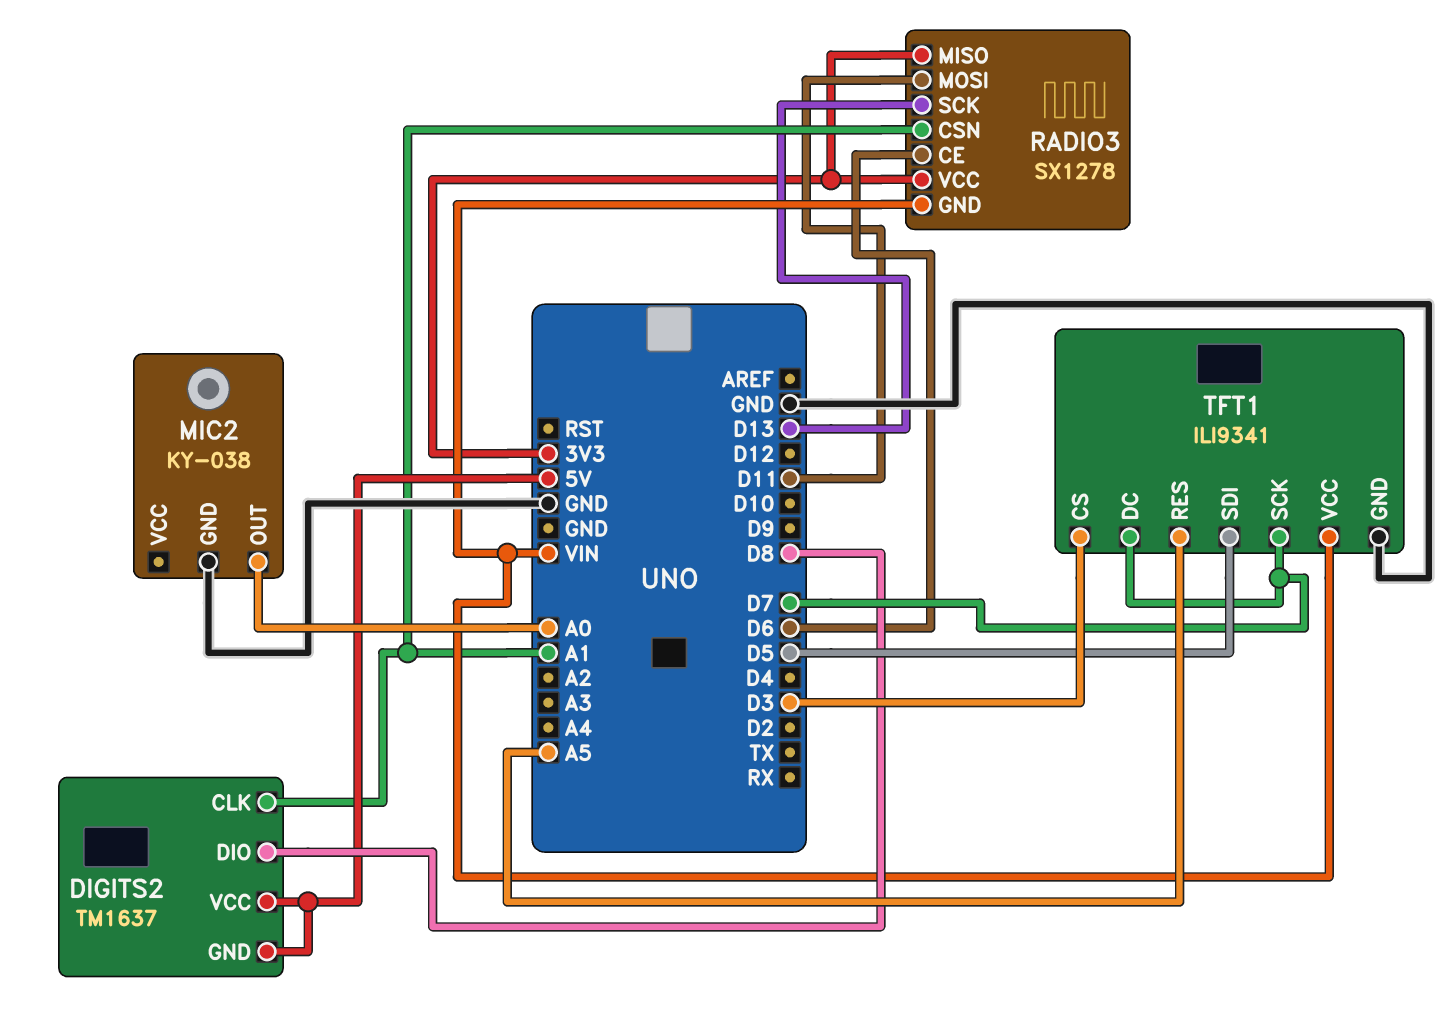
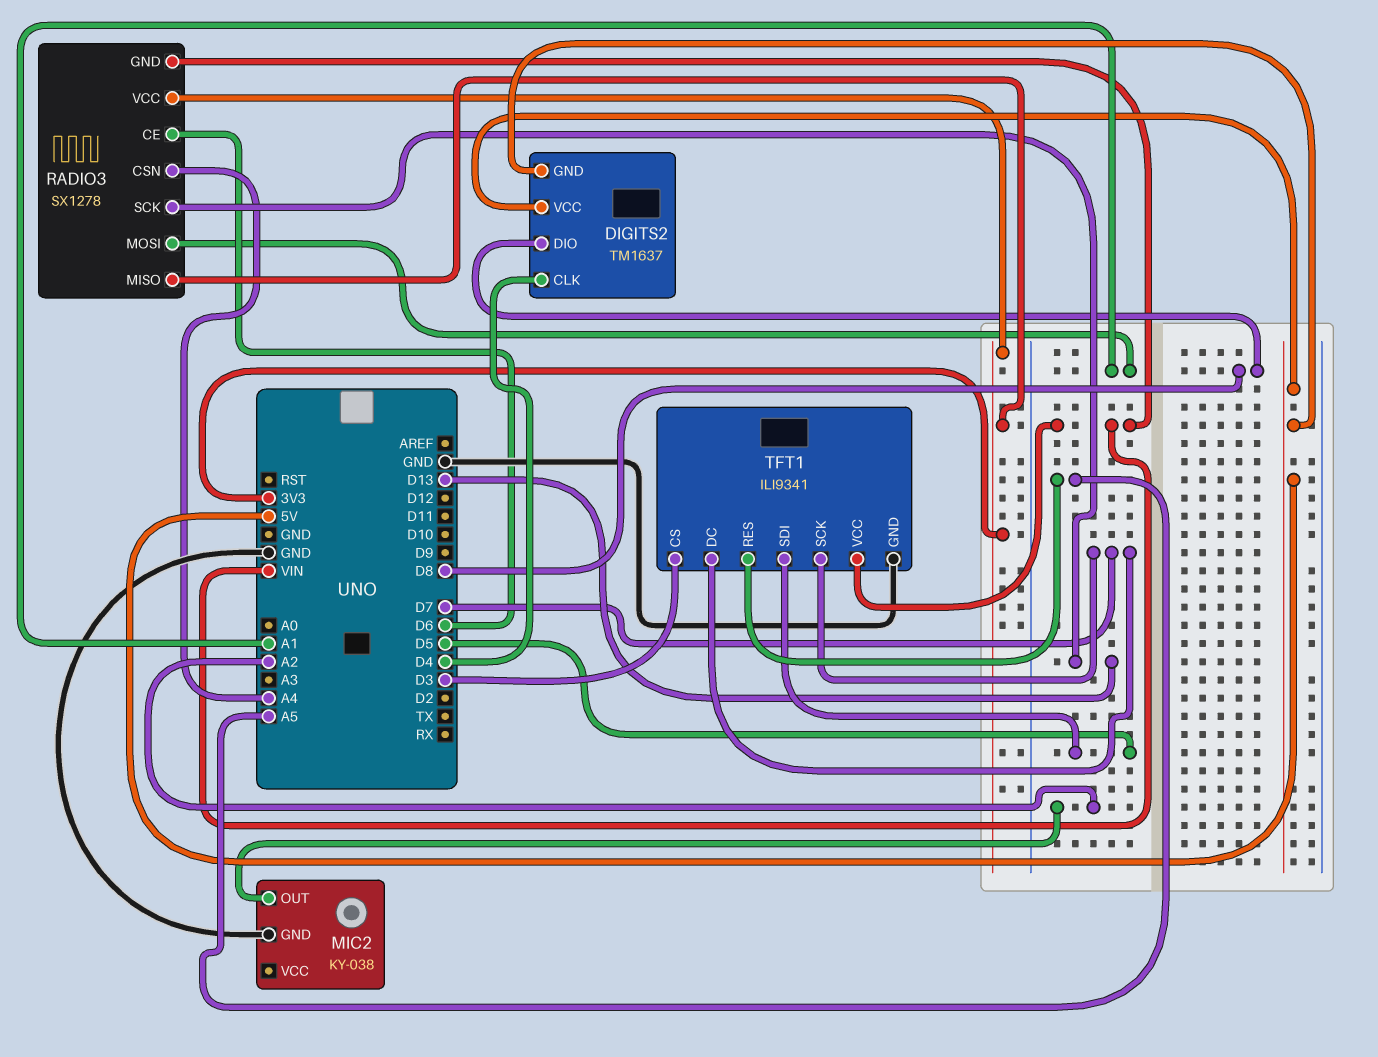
DIGITS2 pin CLK: A1 -> D4
MIC2 pin OUT: A0 -> A2
RADIO3 pin CSN: A1 -> A4
RADIO3 pin MOSI: D11 -> A1

